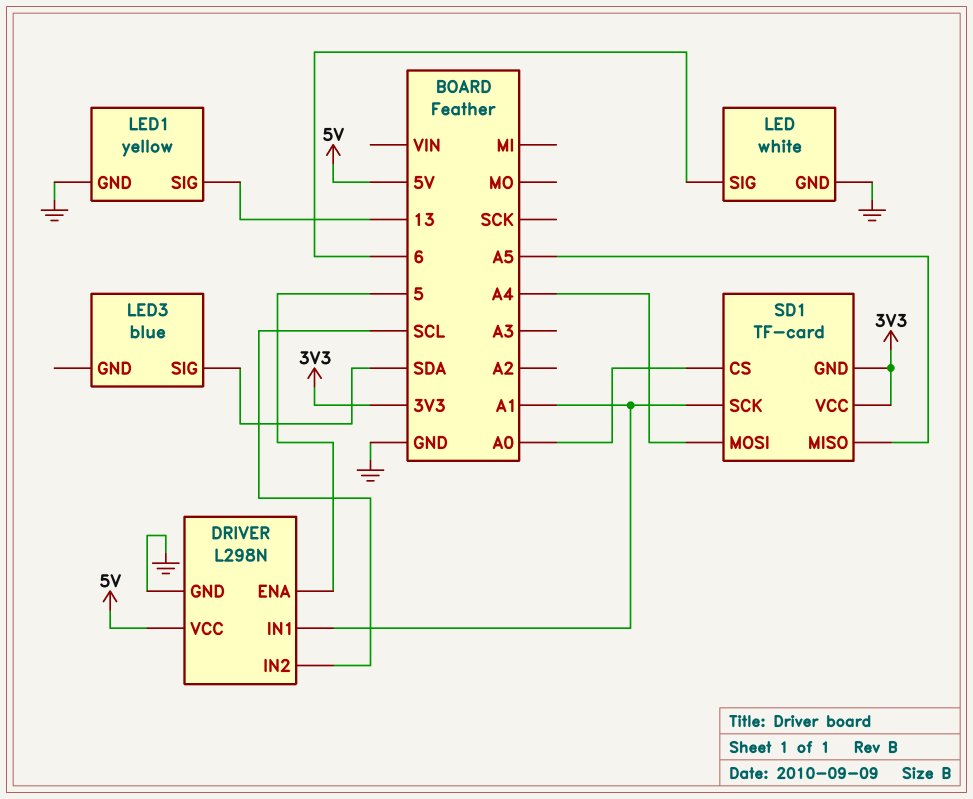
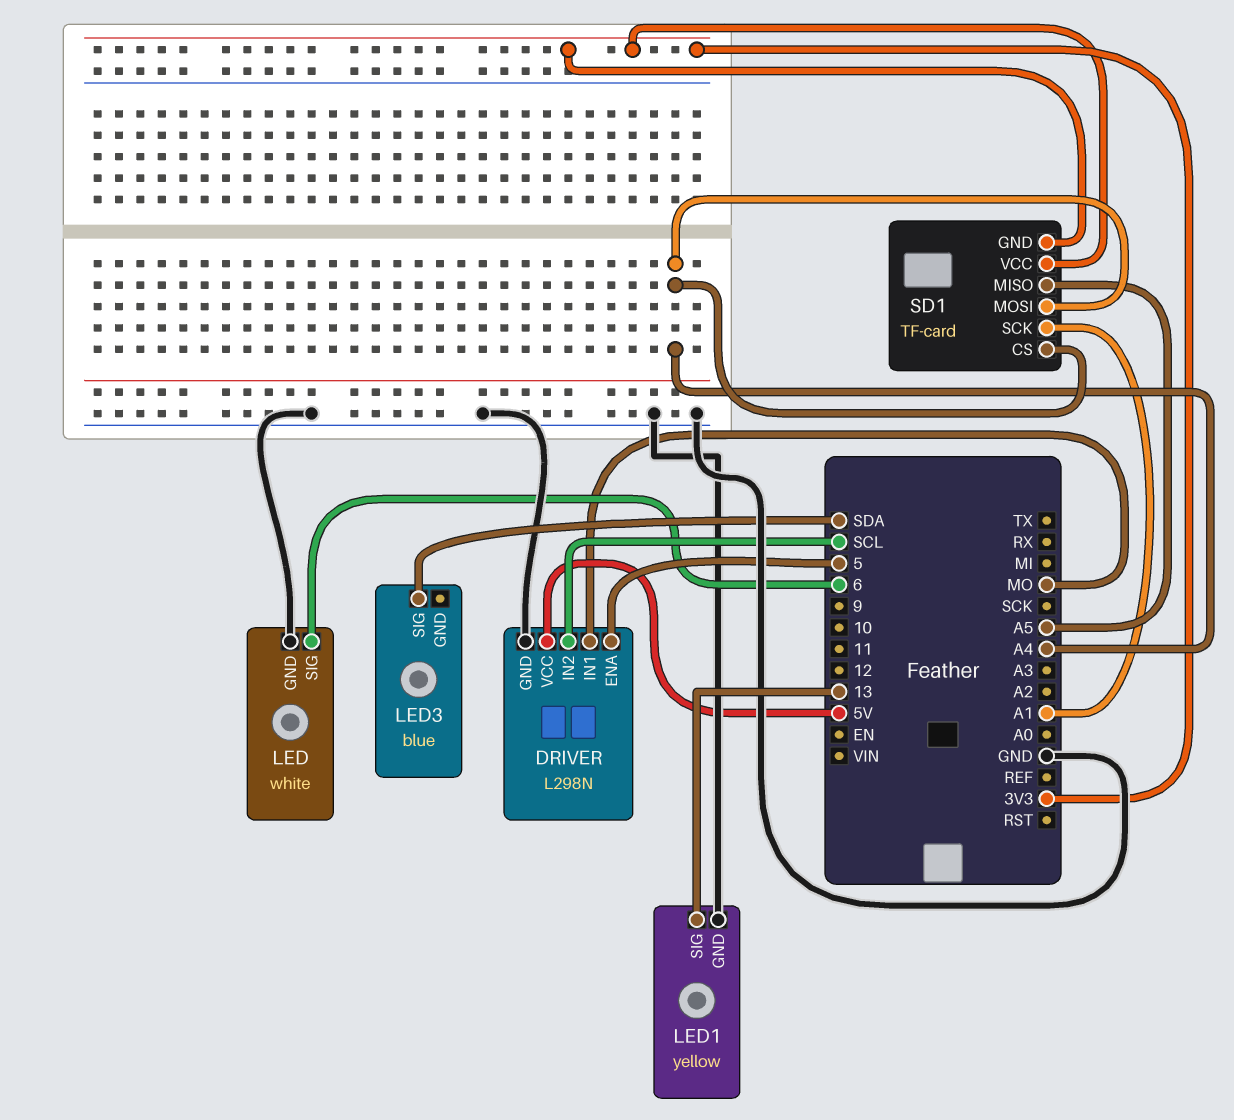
DRIVER pin IN1: A1 -> MO
SD1 pin CS: A0 -> A4

